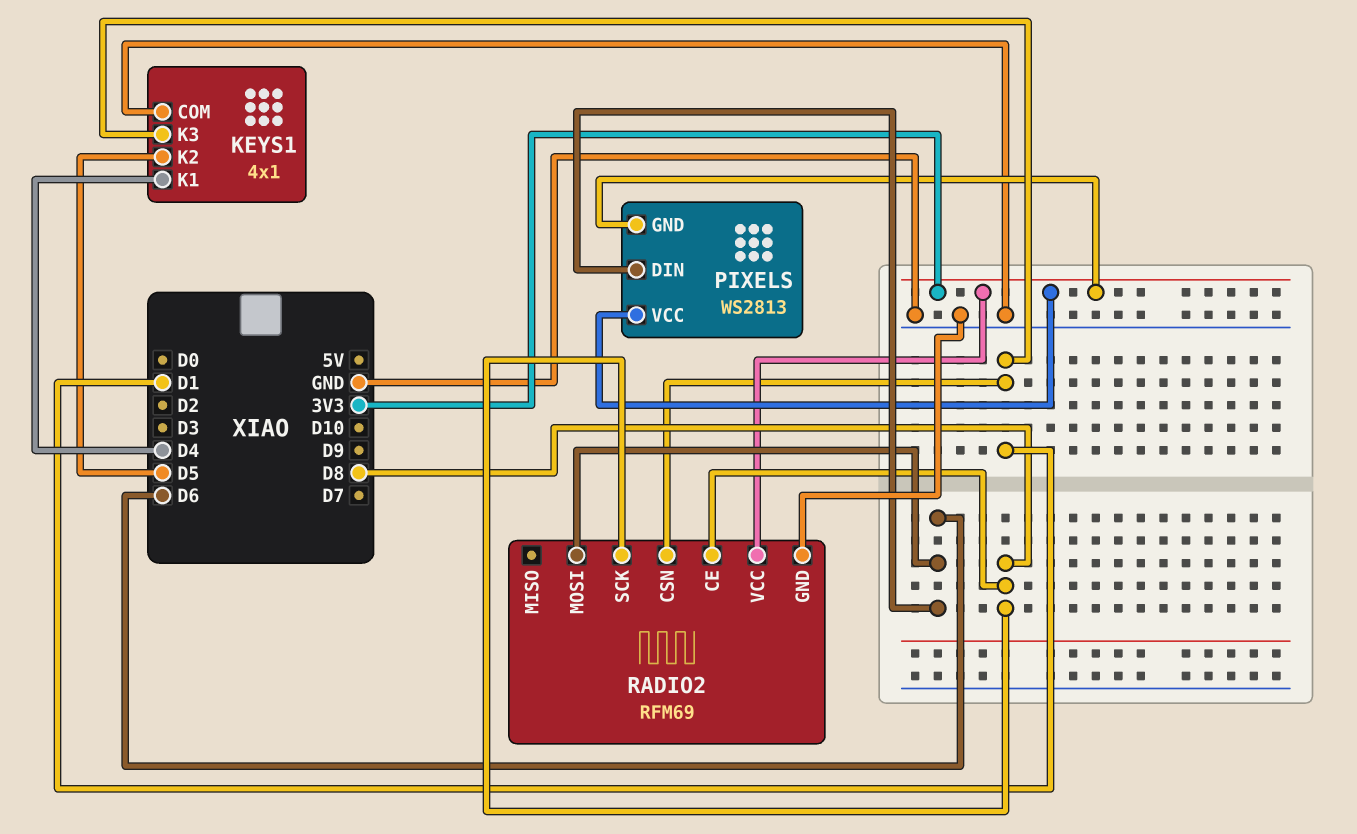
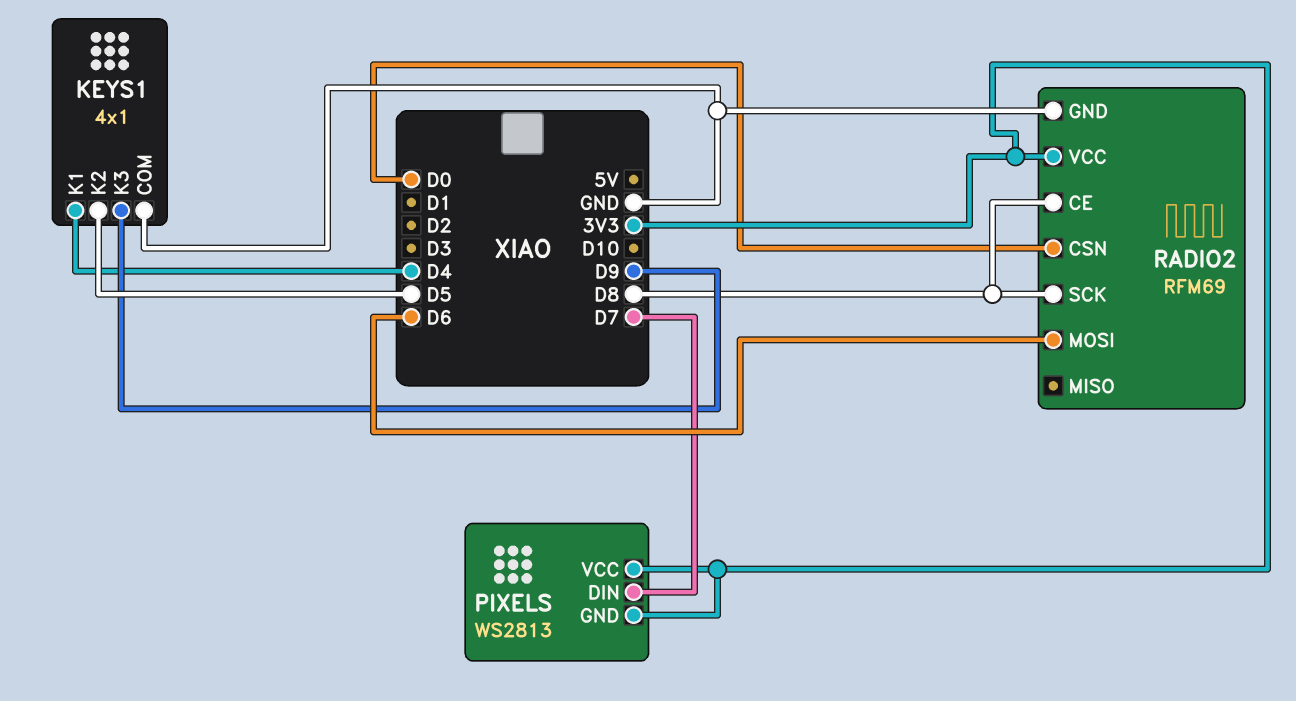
KEYS1 pin K3: D1 -> D9
PIXELS pin DIN: D6 -> D7
RADIO2 pin CSN: D1 -> D0

